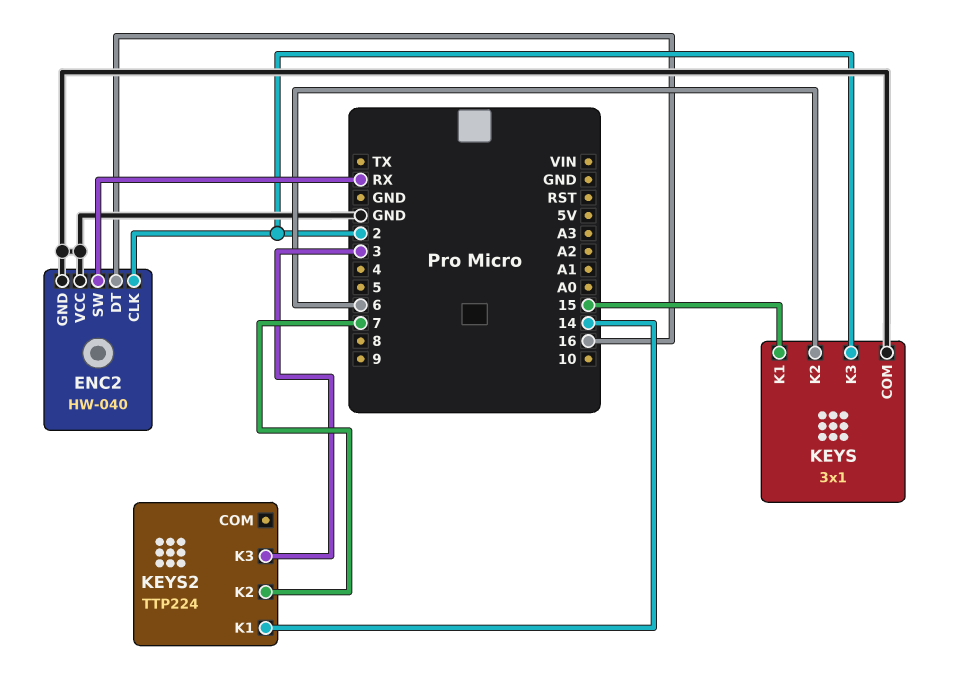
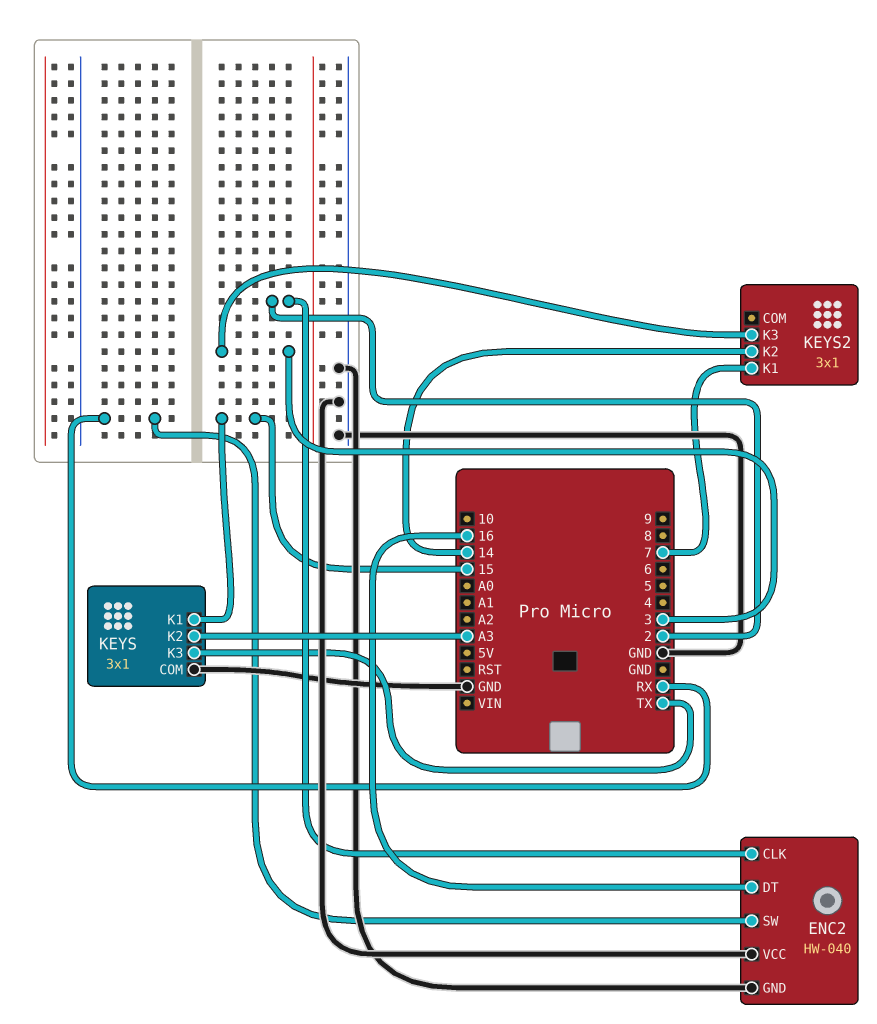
KEYS pin K2: 6 -> A3
KEYS pin K3: 2 -> TX
KEYS2: TTP224 -> 3x1
KEYS2 pin K1: 14 -> 7
KEYS2 pin K2: 7 -> 14

